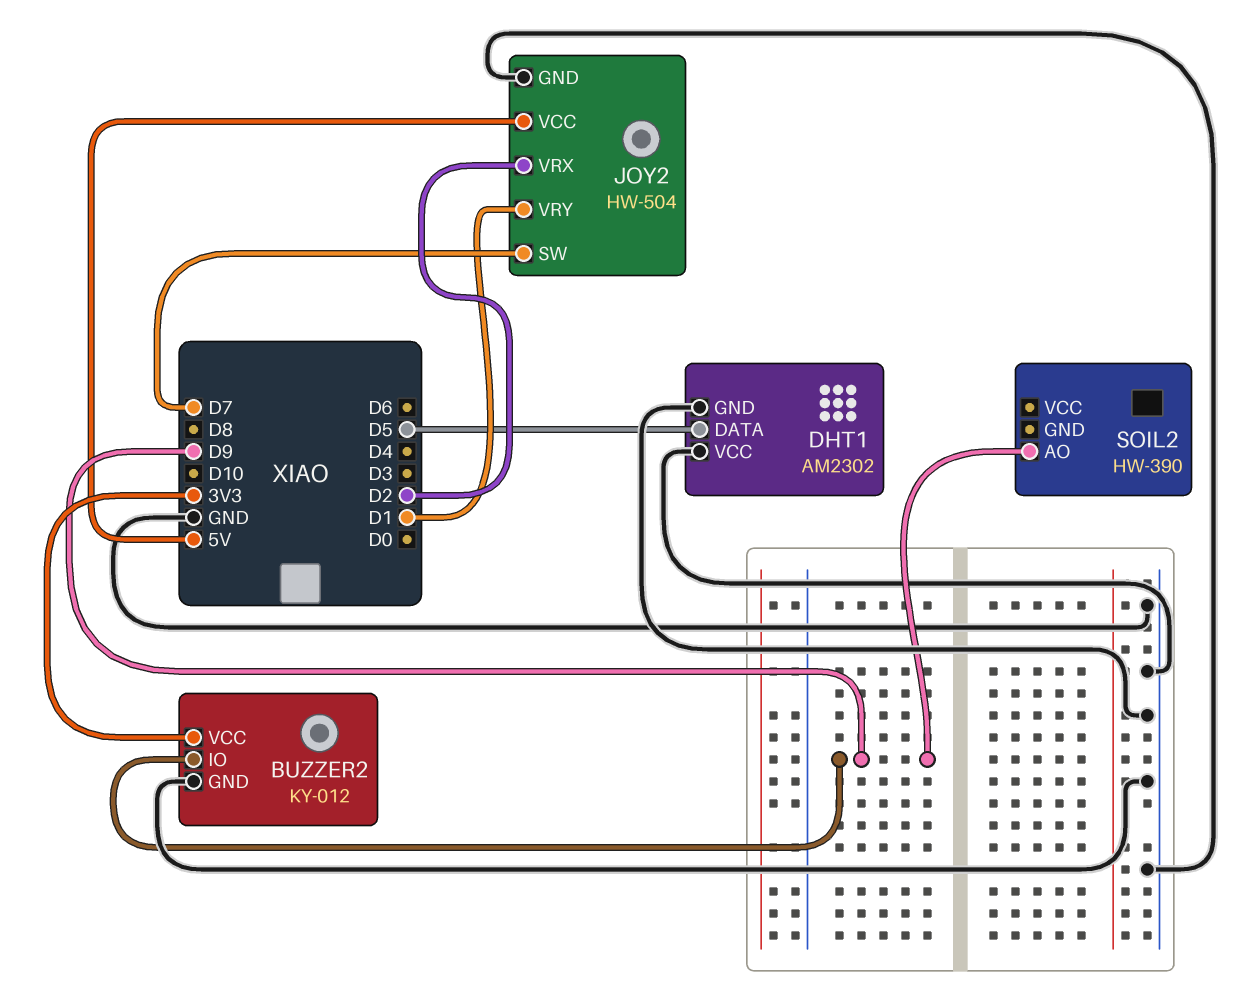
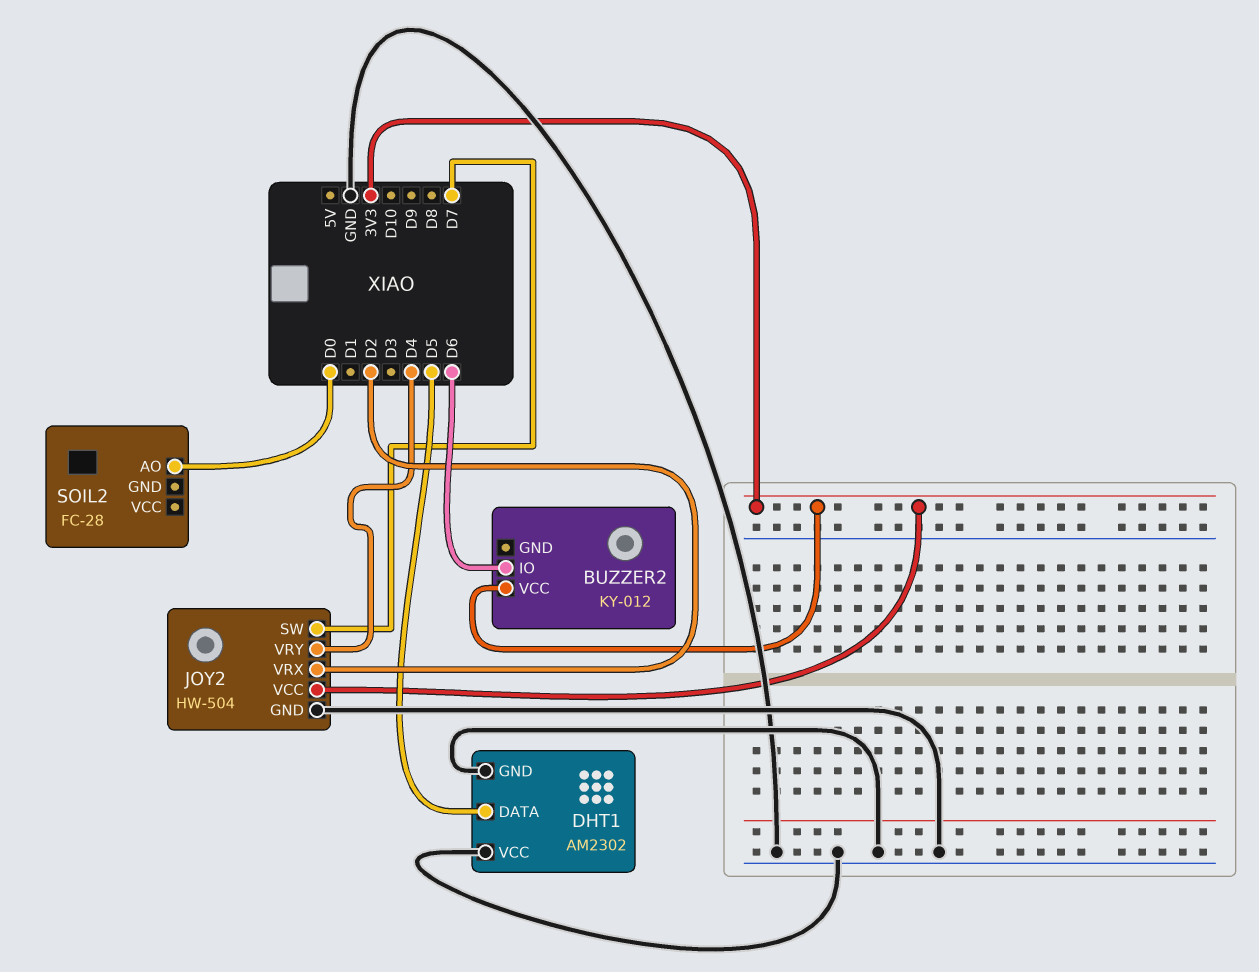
BUZZER2 pin GND: GND -> none
BUZZER2 pin IO: D9 -> D6
JOY2 pin VCC: 5V -> 3V3
JOY2 pin VRY: D1 -> D4
SOIL2: HW-390 -> FC-28
SOIL2 pin AO: D9 -> D0

